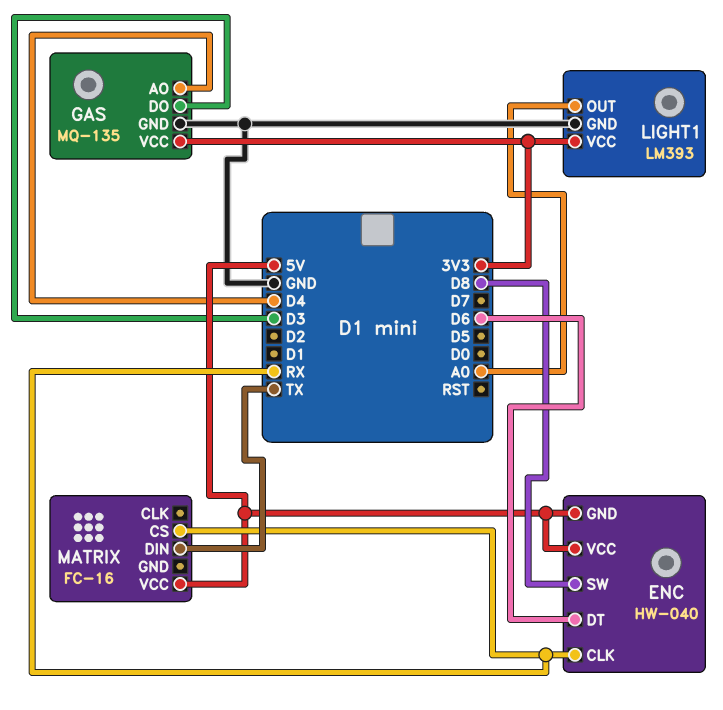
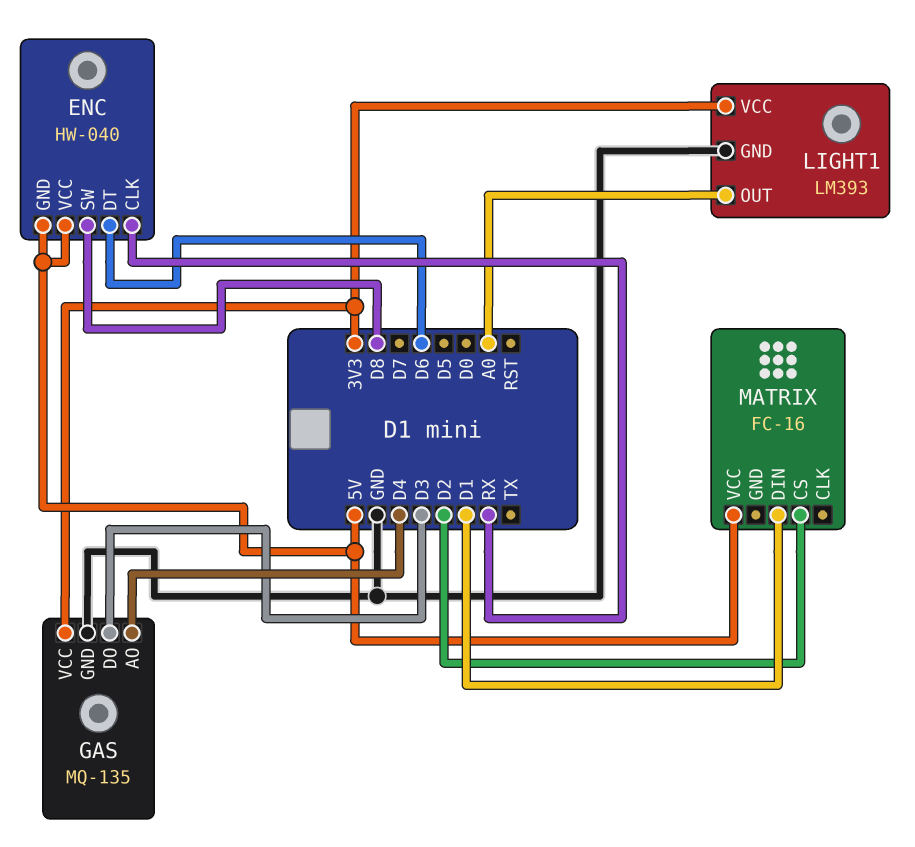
MATRIX pin CS: RX -> D2
MATRIX pin DIN: TX -> D1

